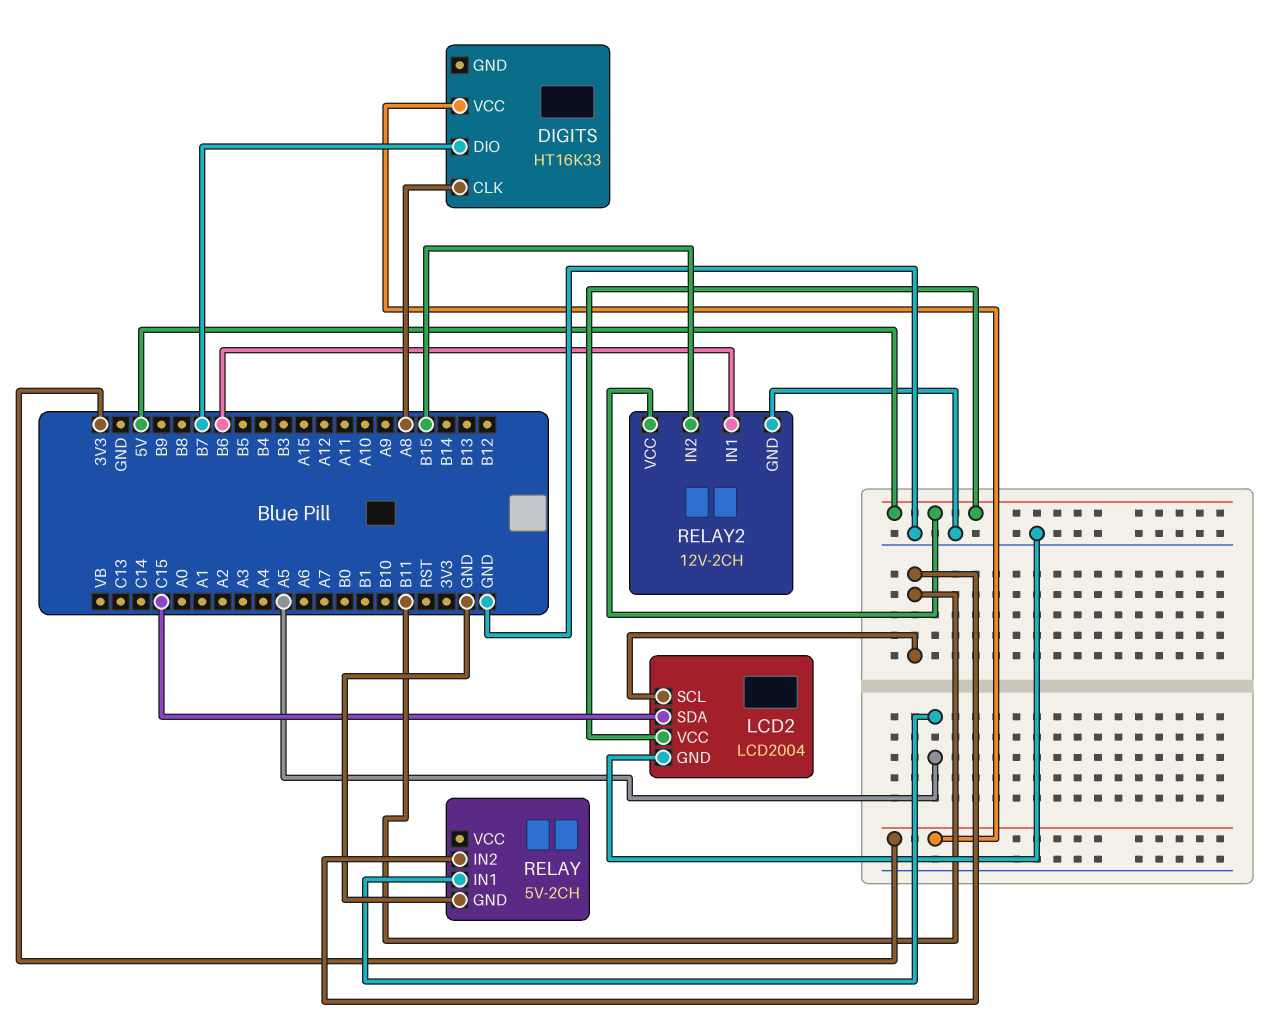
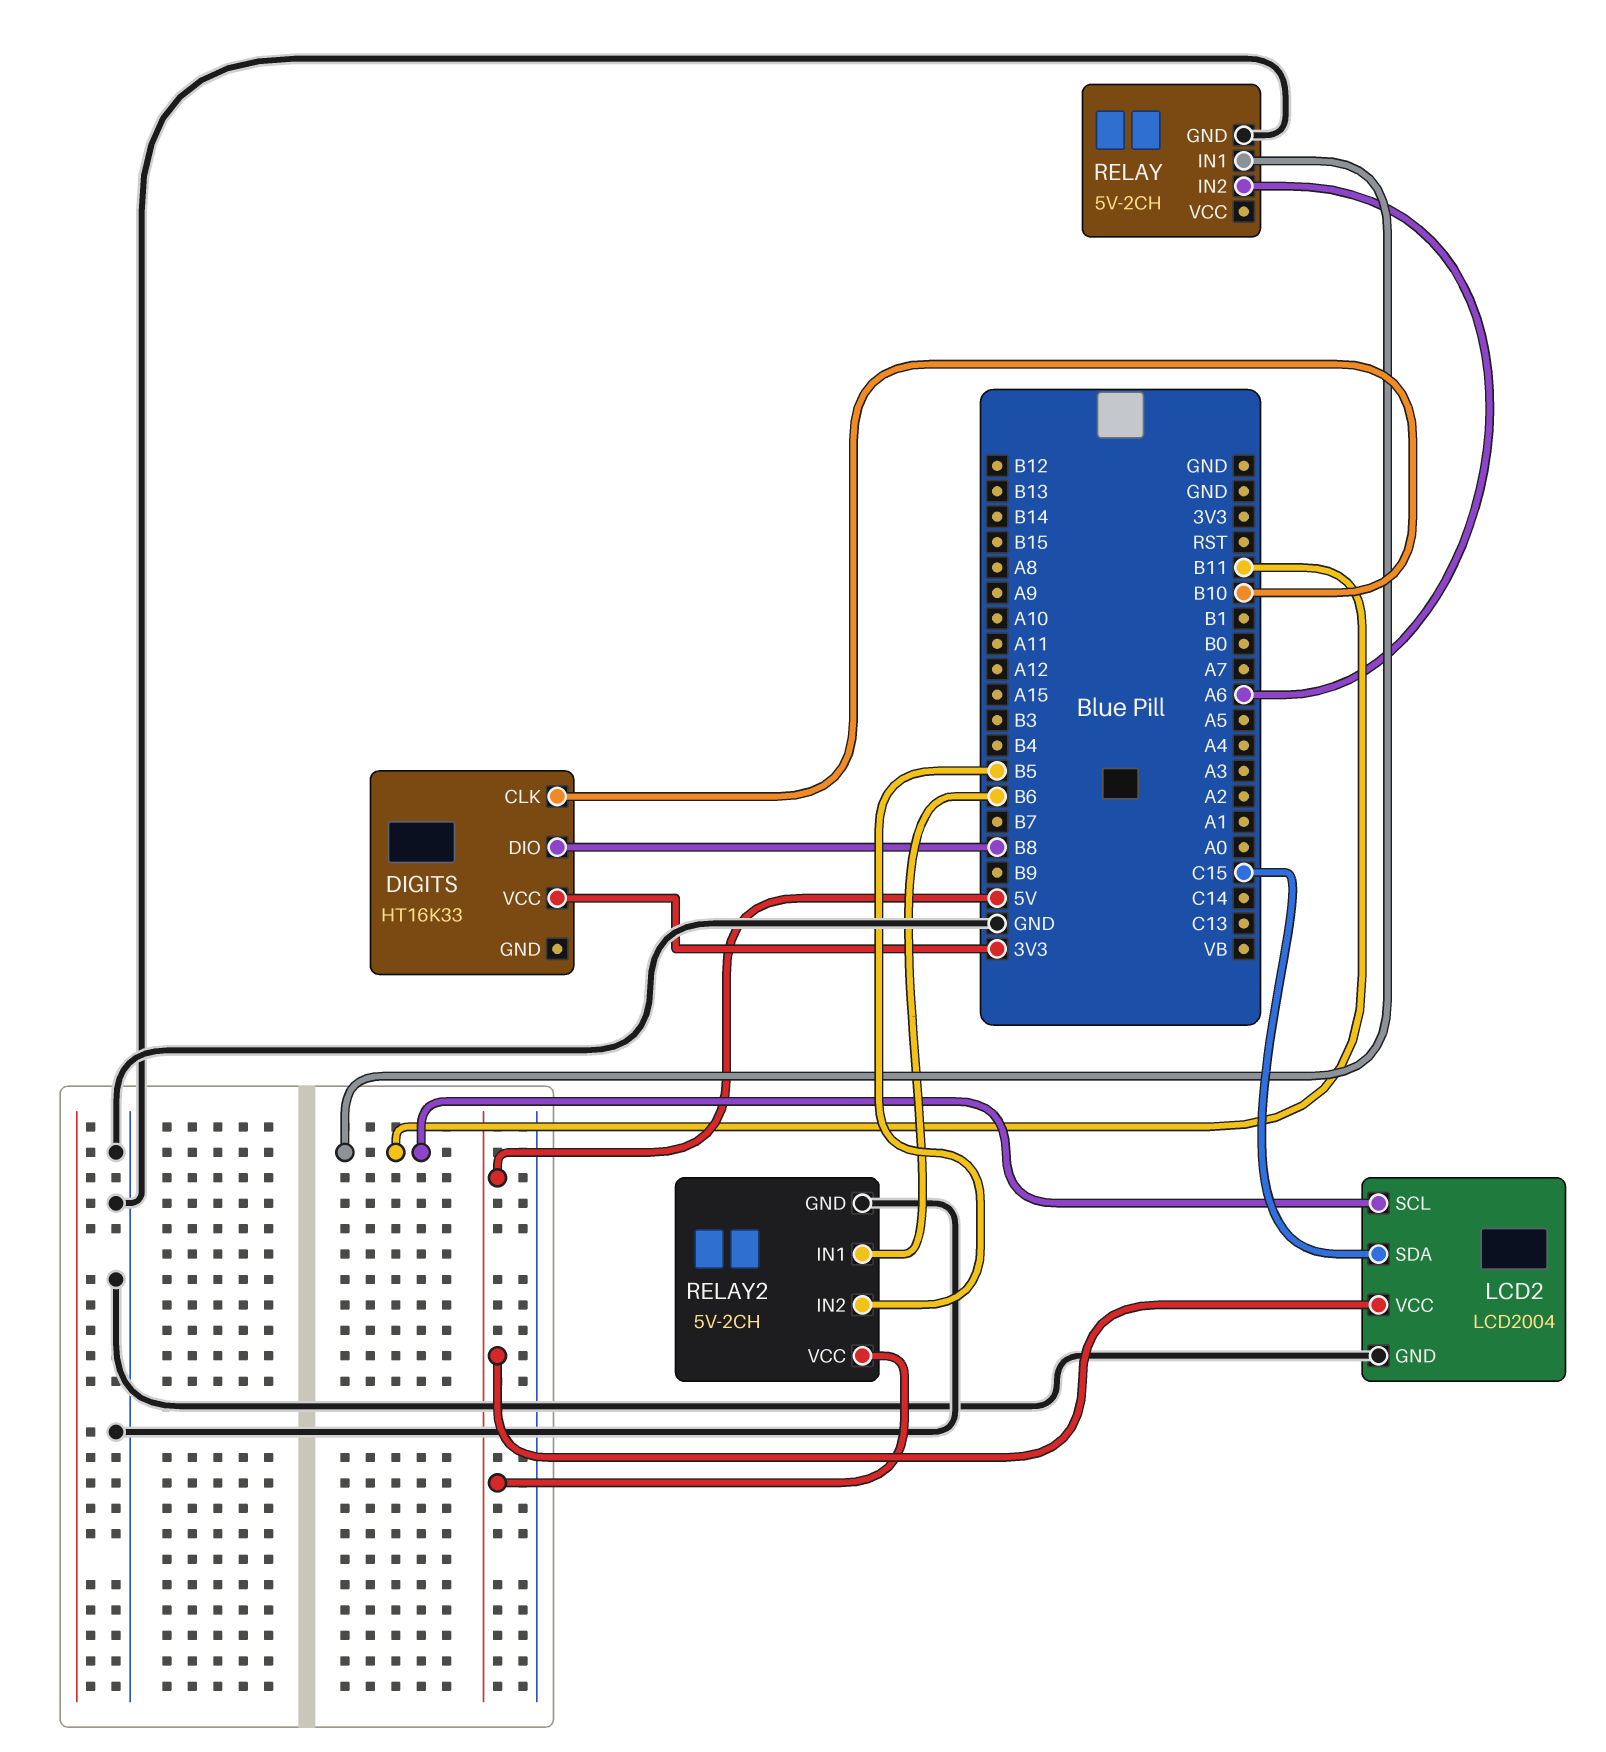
DIGITS pin CLK: A8 -> B10
DIGITS pin DIO: B7 -> B8
RELAY pin IN1: A5 -> B11
RELAY pin IN2: B11 -> A6
RELAY2: 12V-2CH -> 5V-2CH
RELAY2 pin IN2: B15 -> B5

